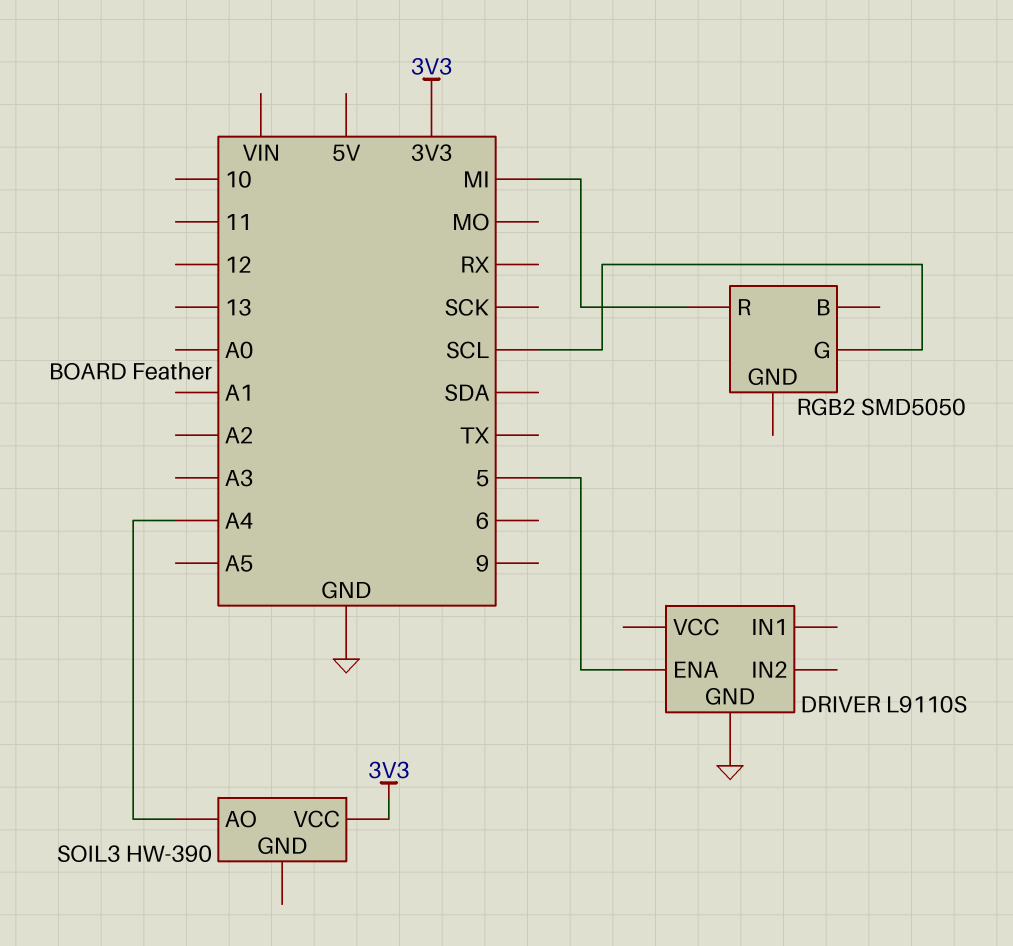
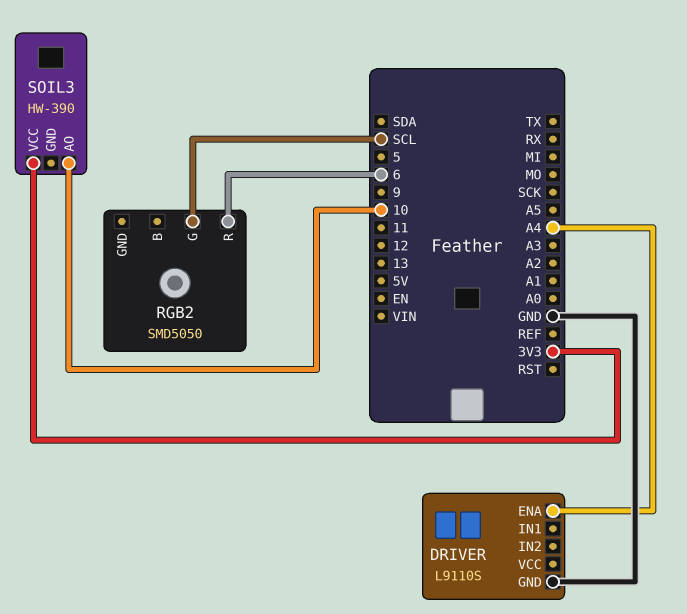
DRIVER pin ENA: 5 -> A4
RGB2 pin R: MI -> 6
SOIL3 pin AO: A4 -> 10

